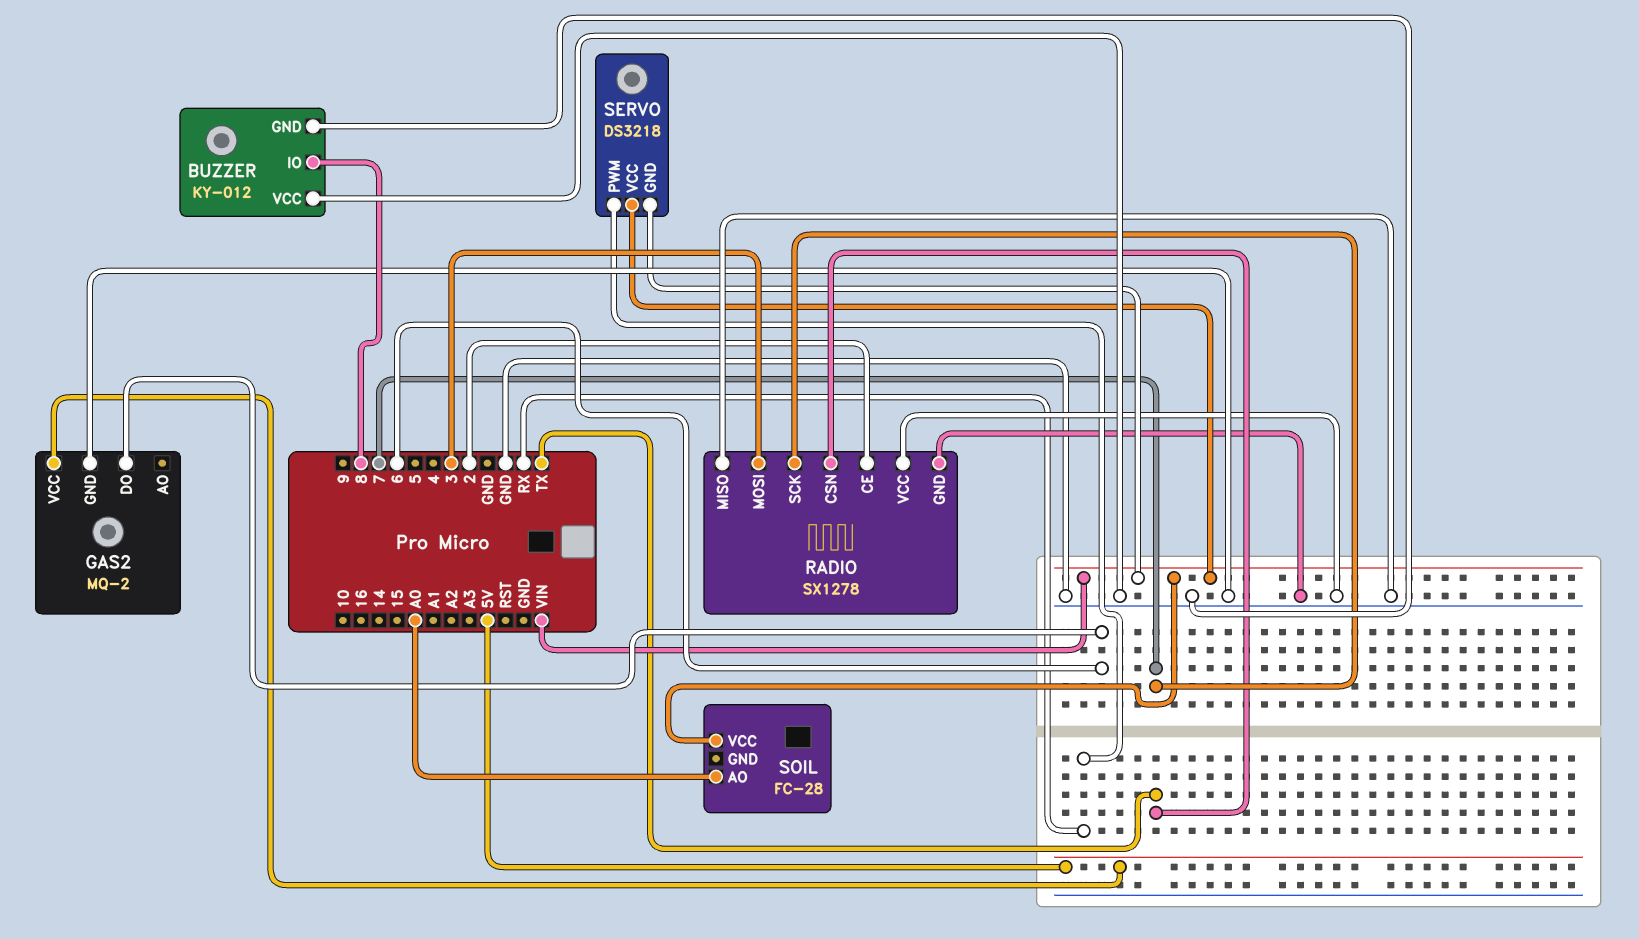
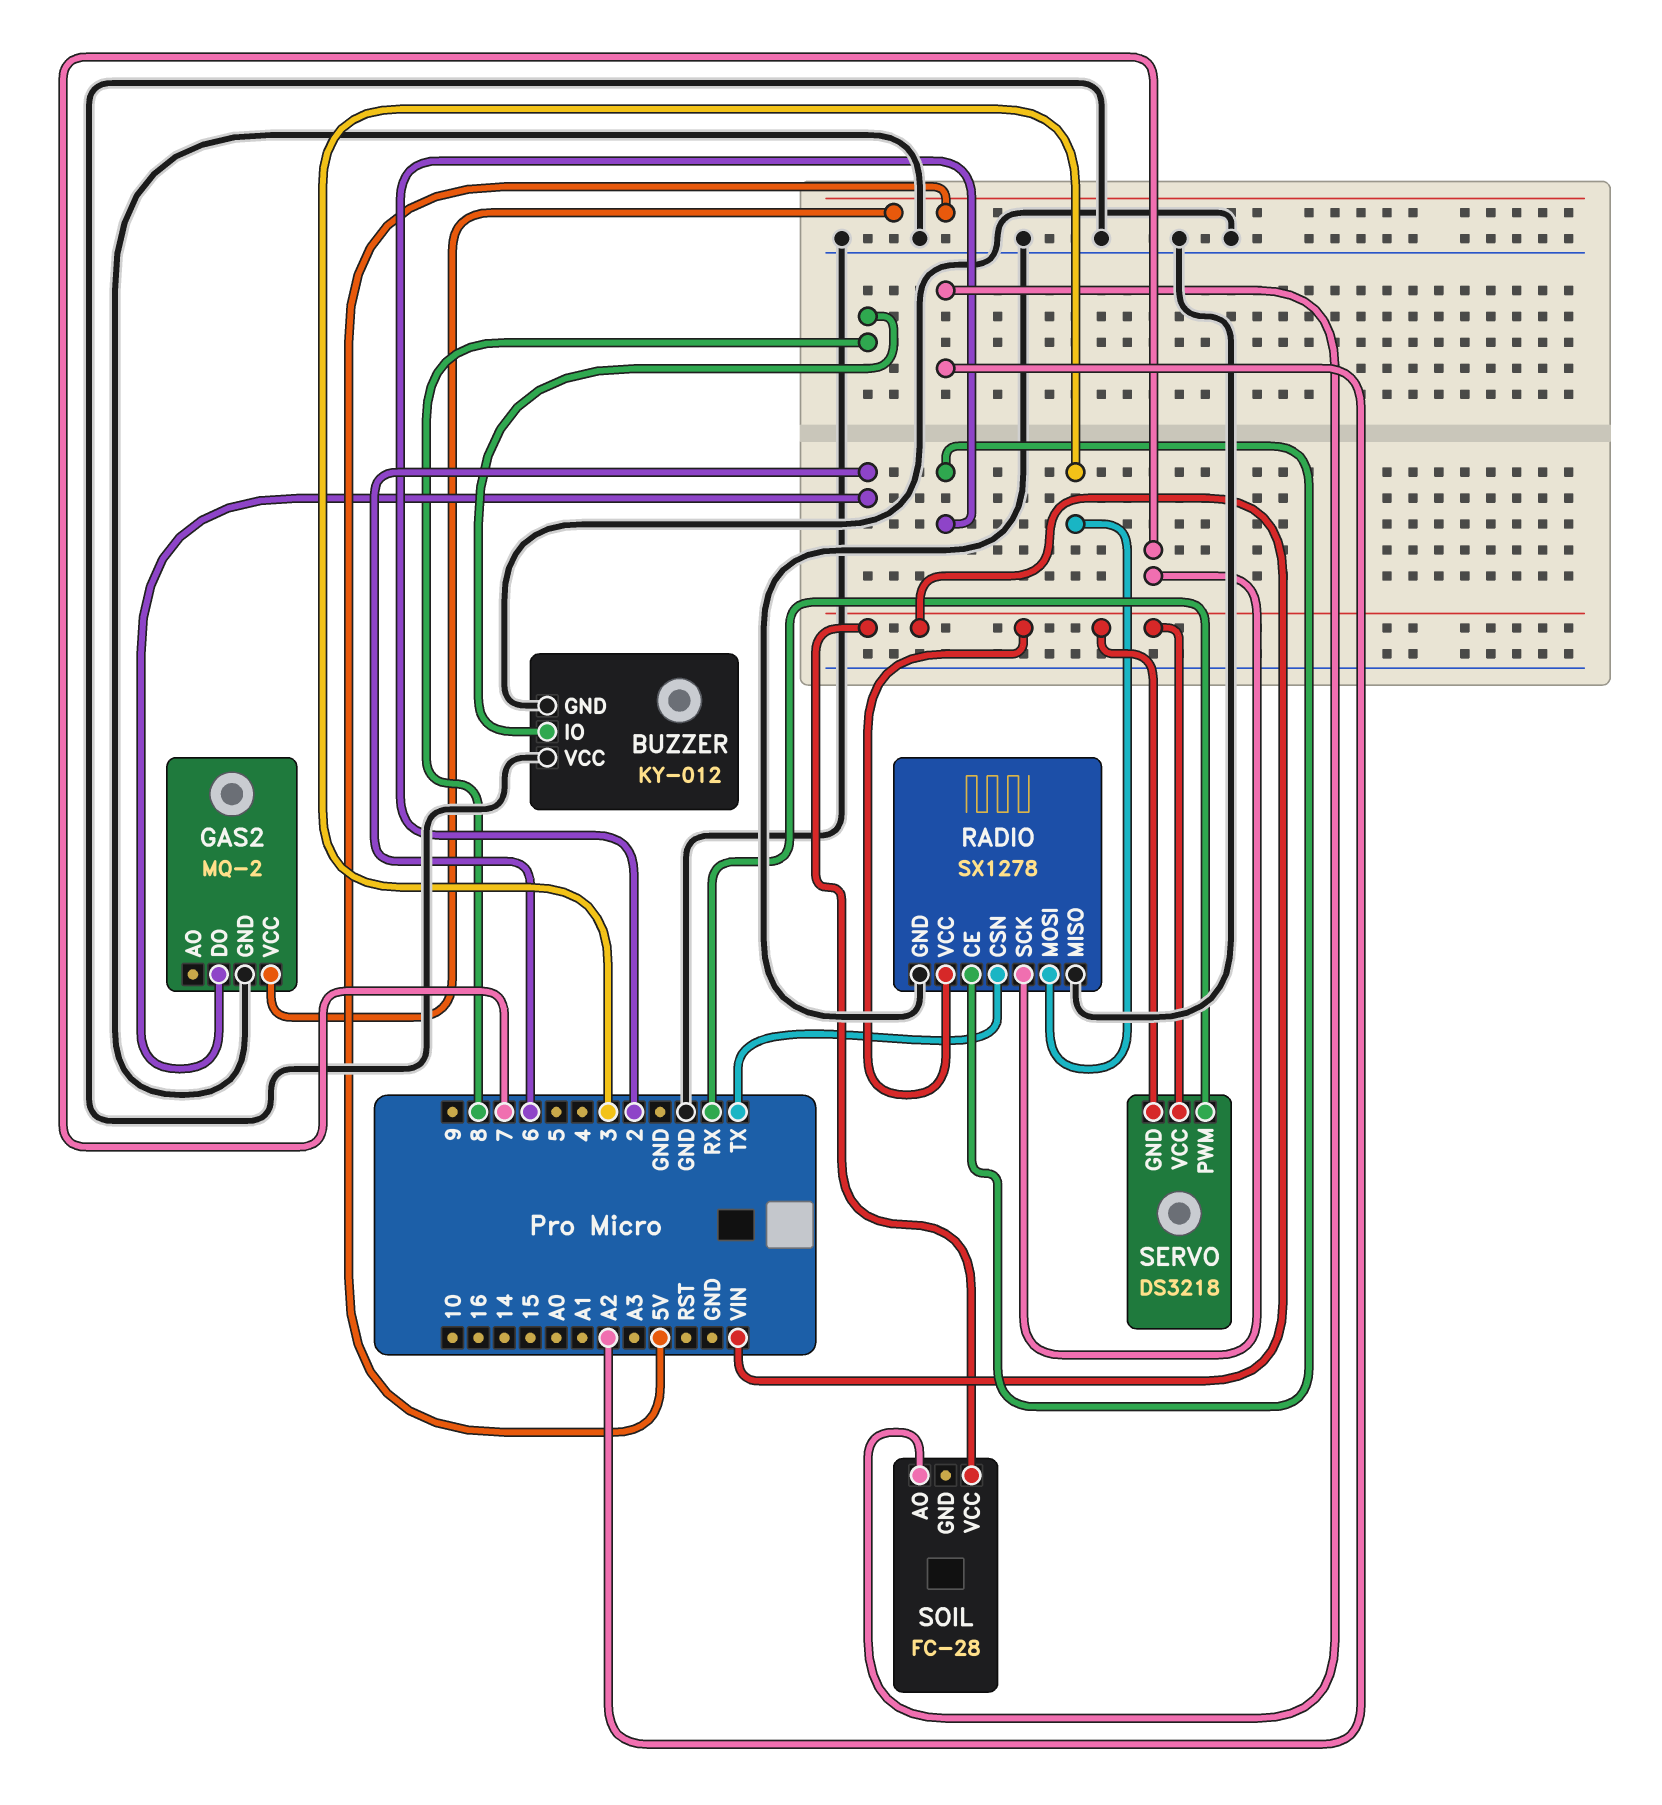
RADIO pin VCC: GND -> VIN
SOIL pin AO: A0 -> A2

